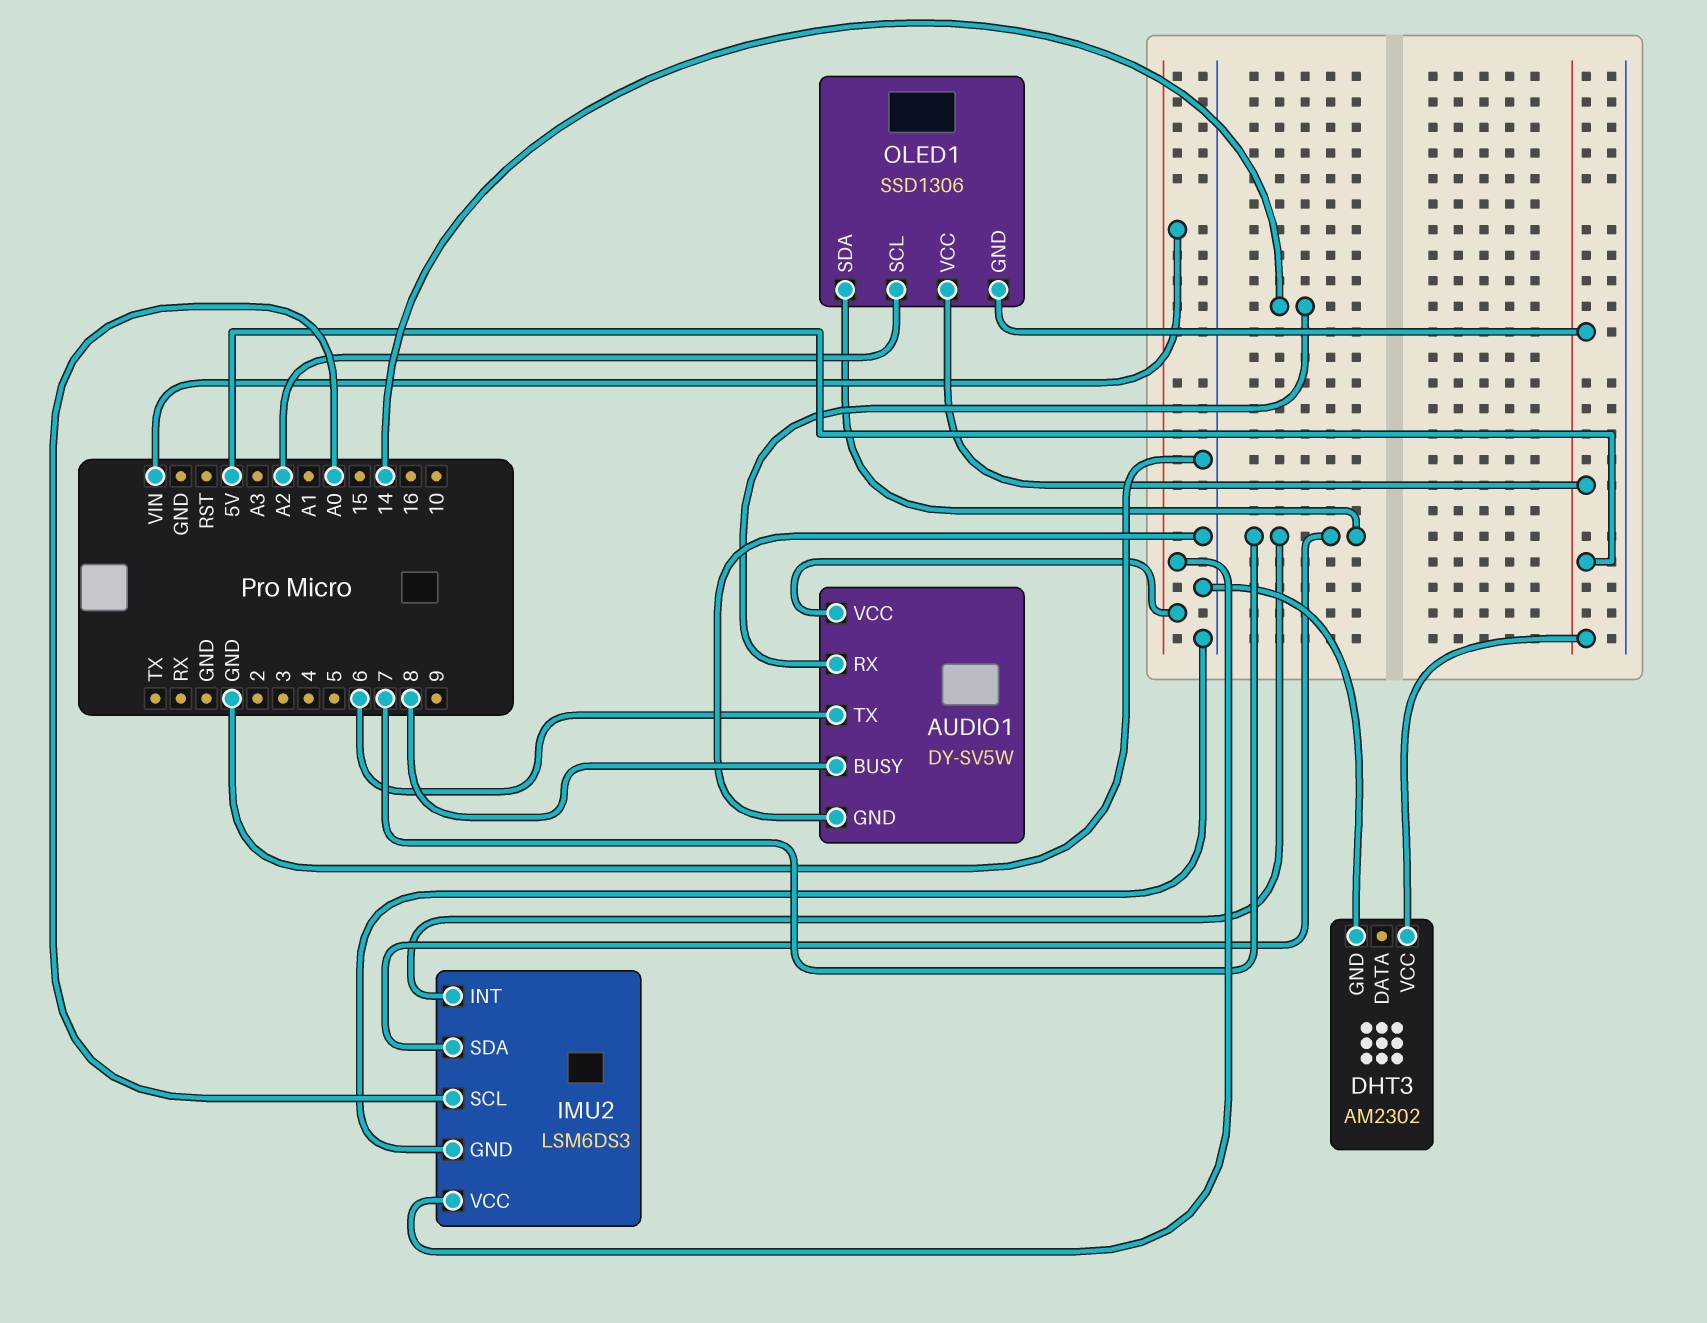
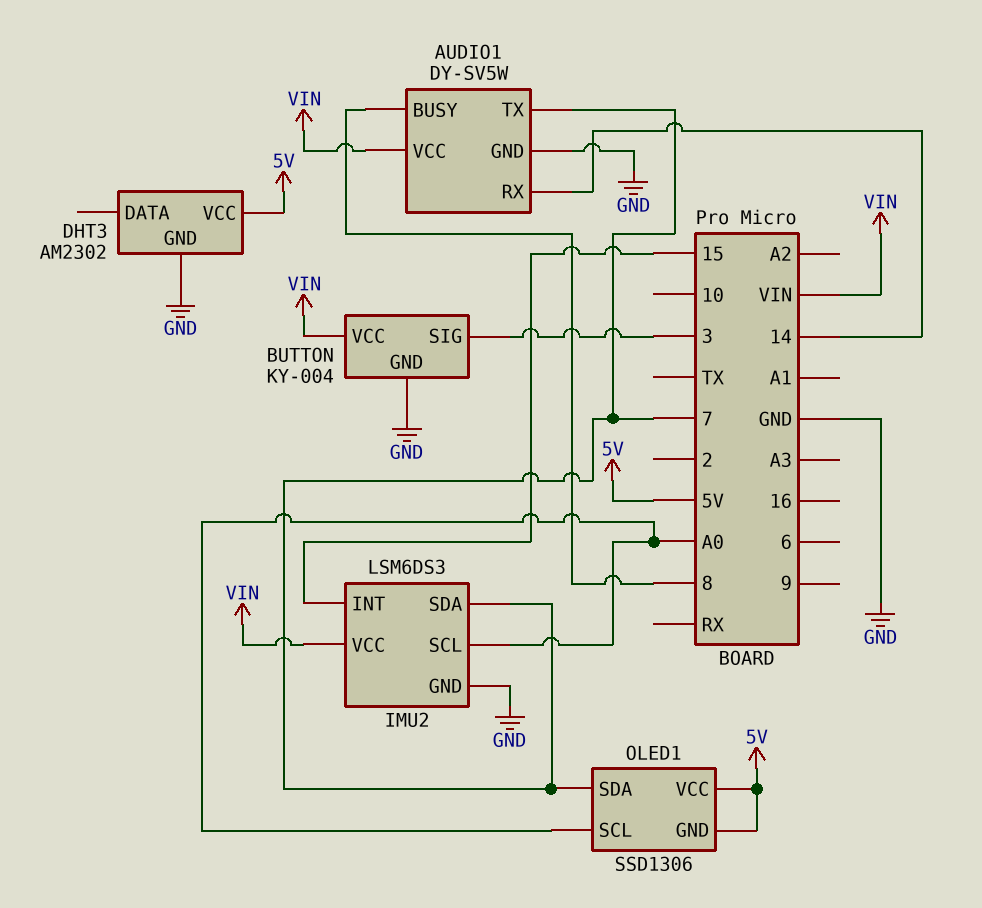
AUDIO1 pin TX: 6 -> 7
BUTTON: none -> KY-004
BUTTON pin GND: none -> GND
BUTTON pin SIG: none -> 3
BUTTON pin VCC: none -> VIN
IMU2 pin INT: 7 -> 15
OLED1 pin SCL: A2 -> A0

